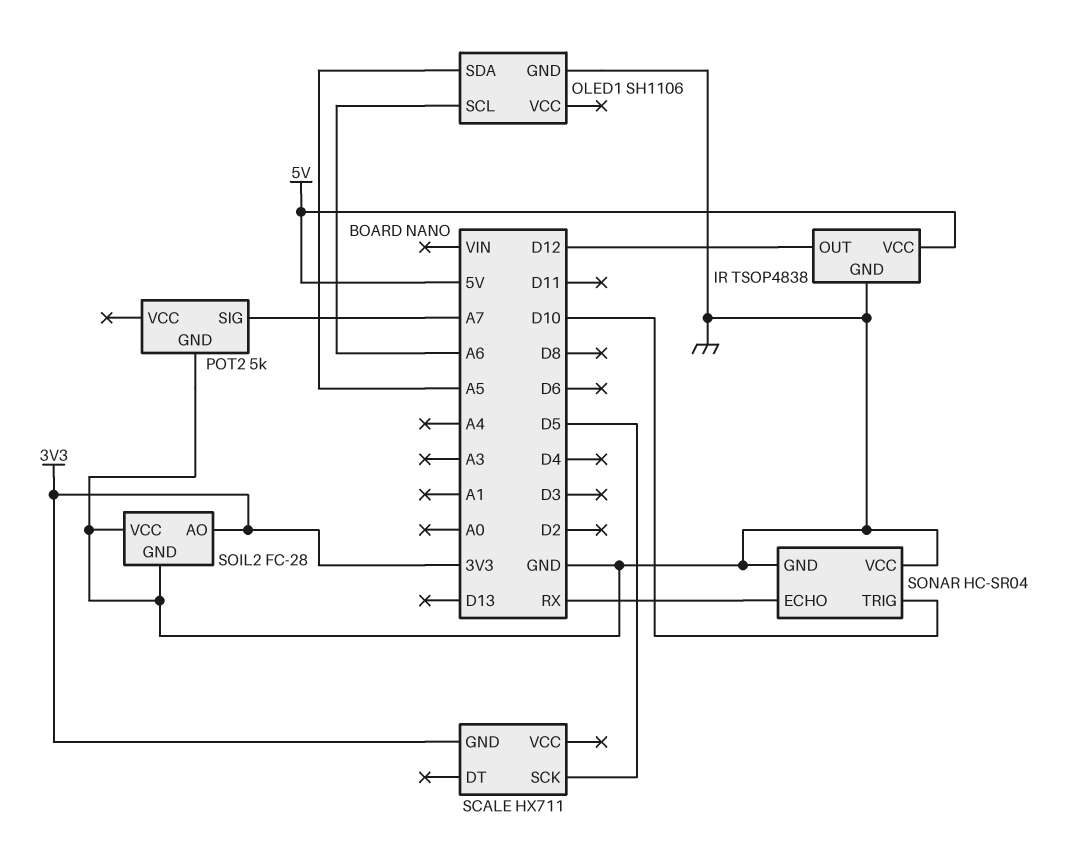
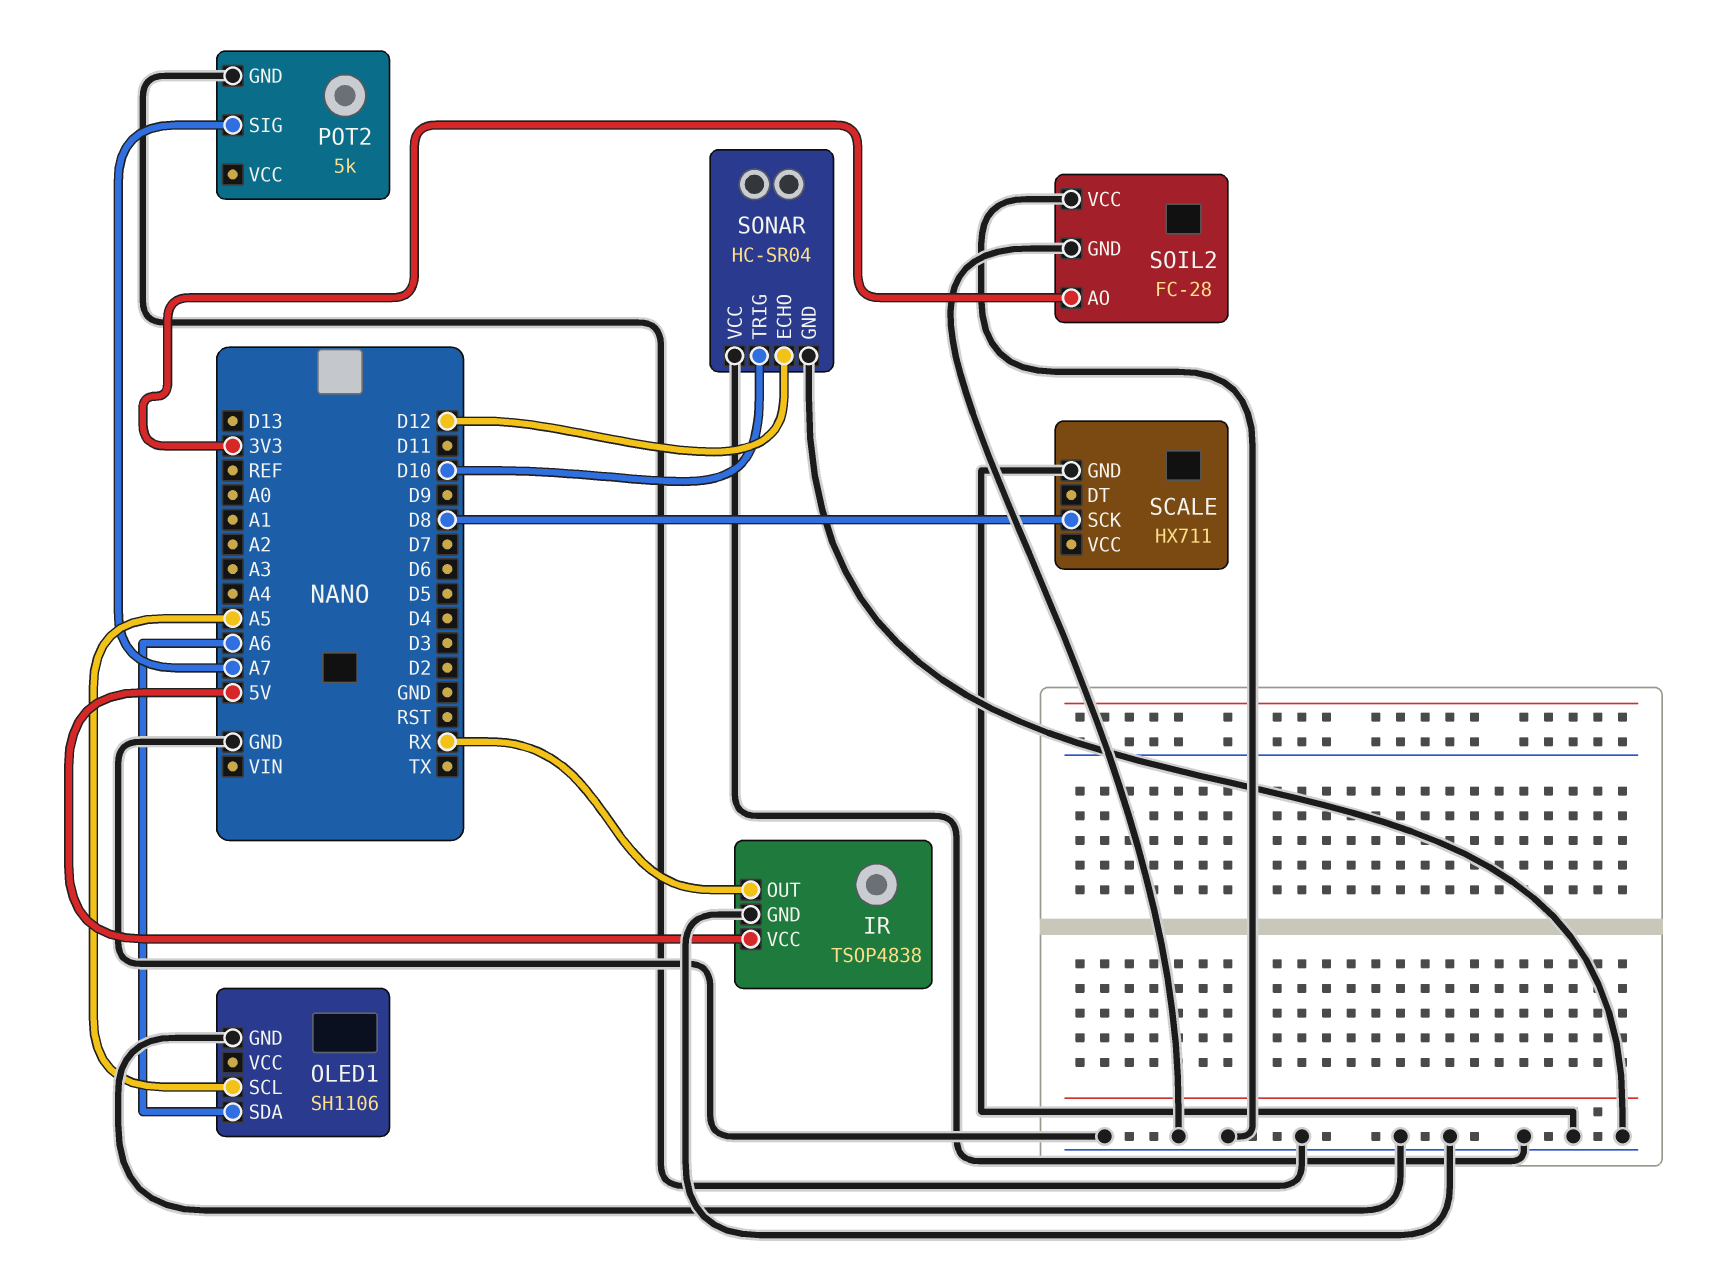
IR pin OUT: D12 -> RX
OLED1 pin SCL: A6 -> A5
OLED1 pin SDA: A5 -> A6
SCALE pin GND: 3V3 -> GND
SCALE pin SCK: D5 -> D8
SONAR pin ECHO: RX -> D12

